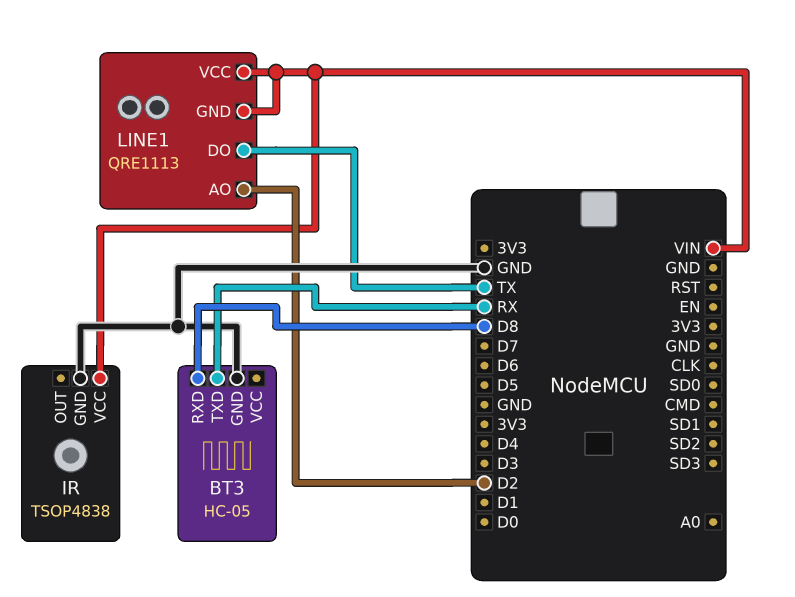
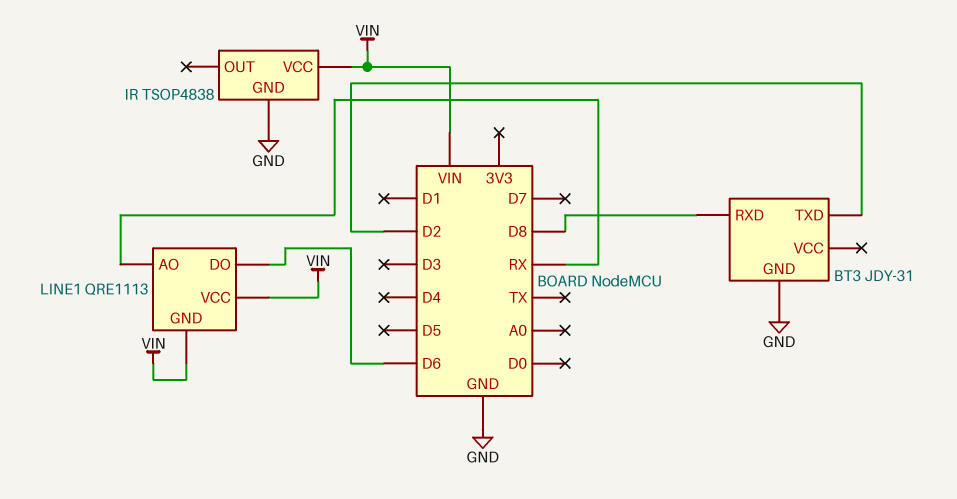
BT3: HC-05 -> JDY-31
BT3 pin TXD: RX -> D2
LINE1 pin AO: D2 -> RX
LINE1 pin DO: TX -> D6

